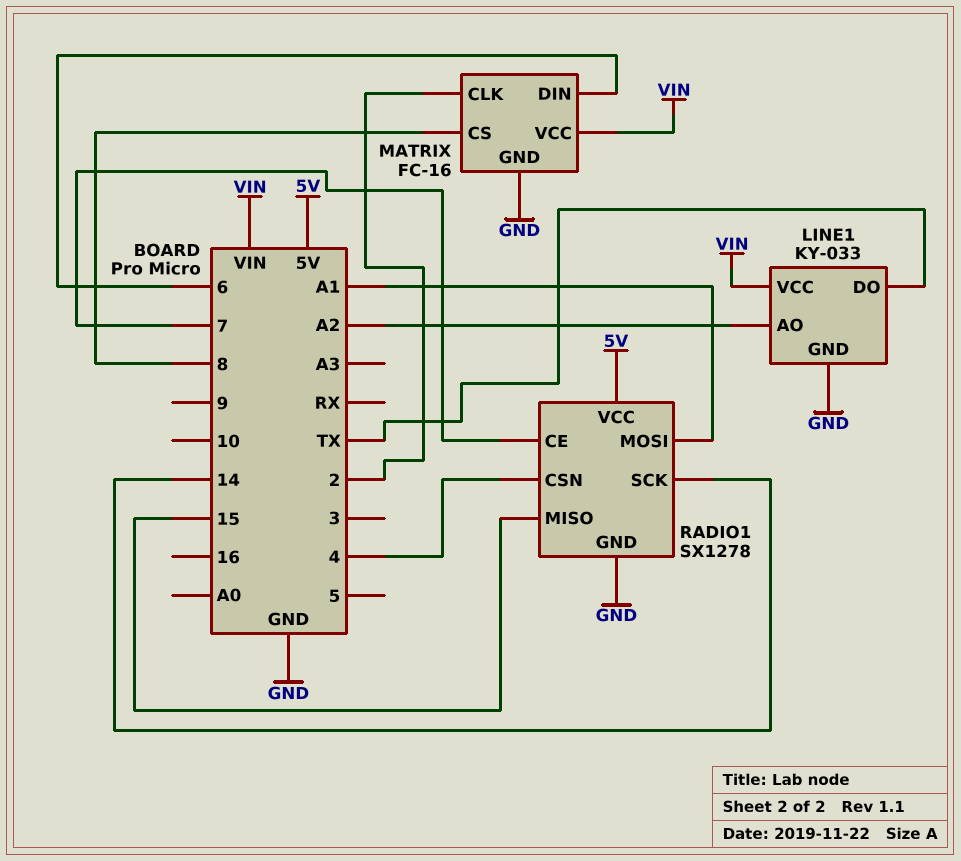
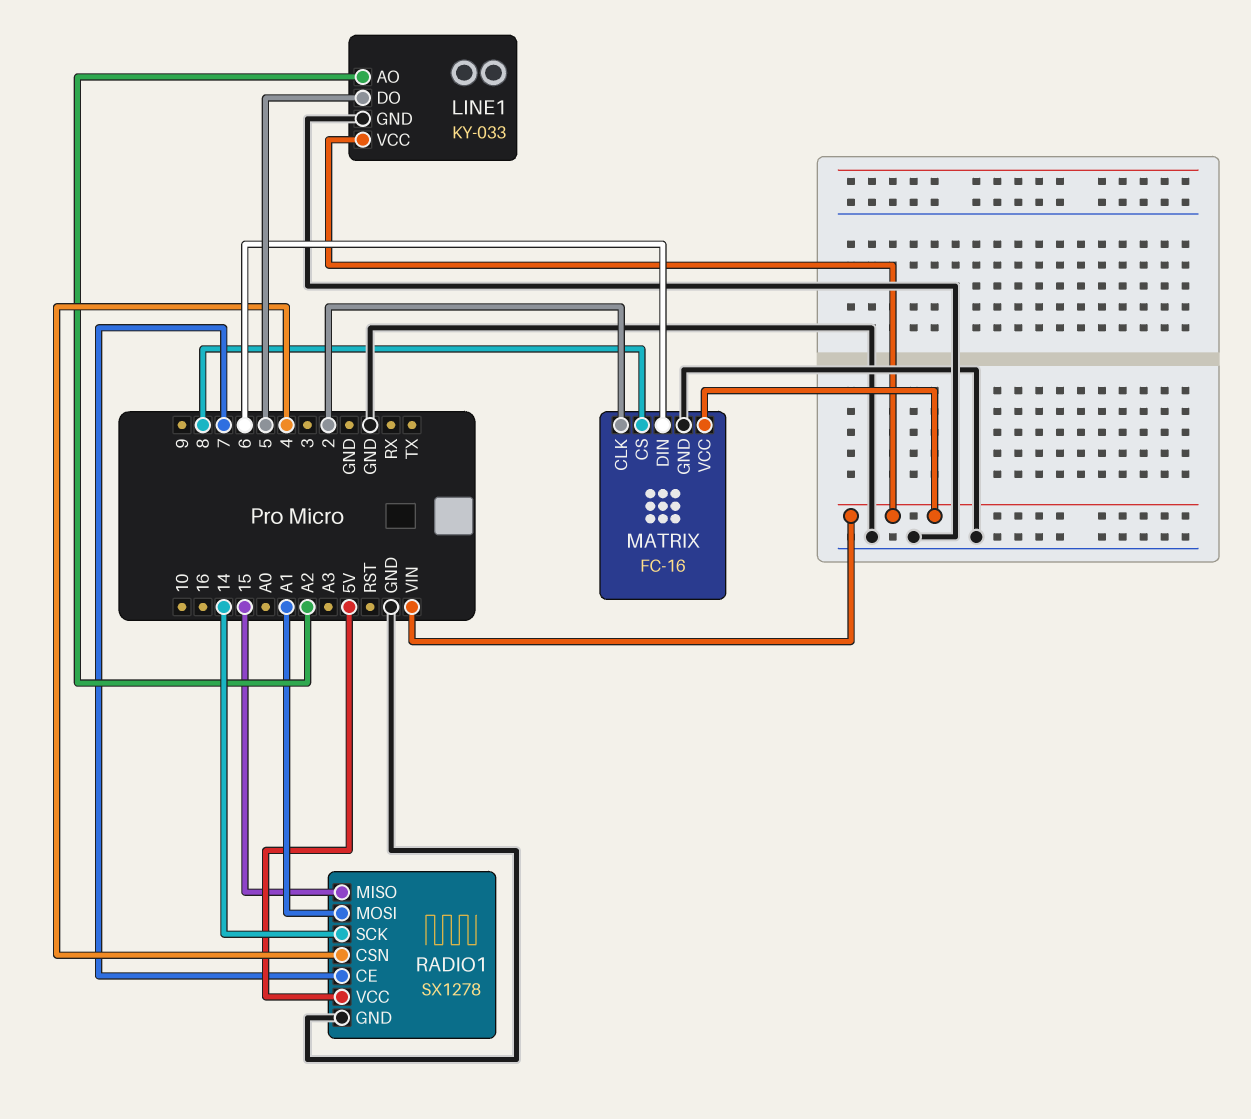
LINE1 pin DO: TX -> 5

